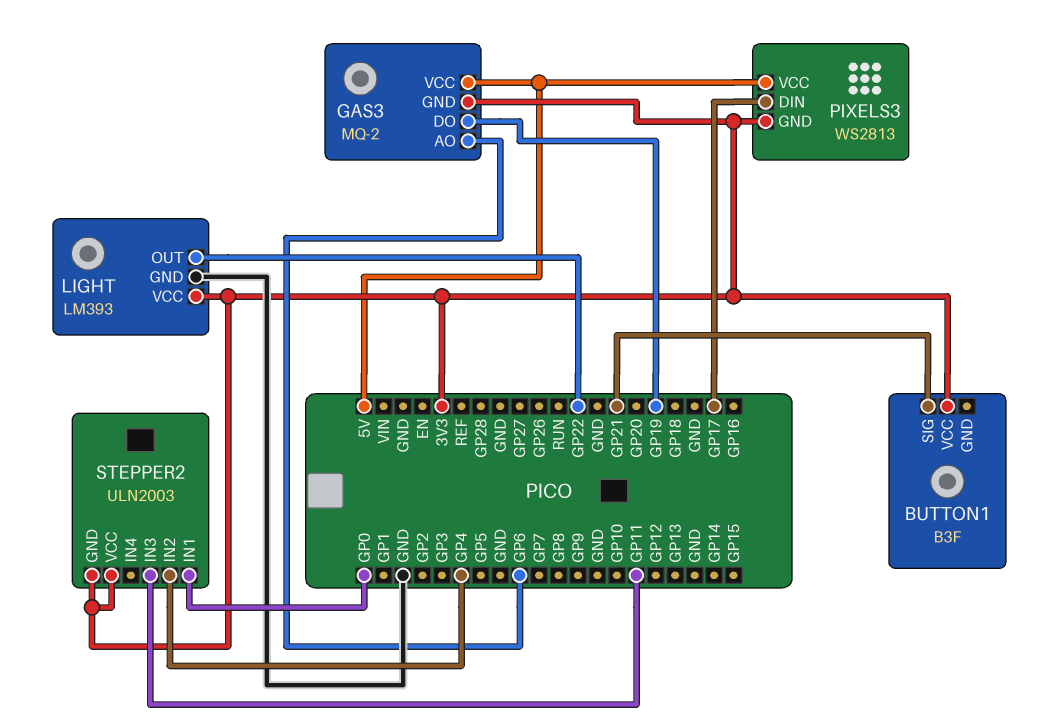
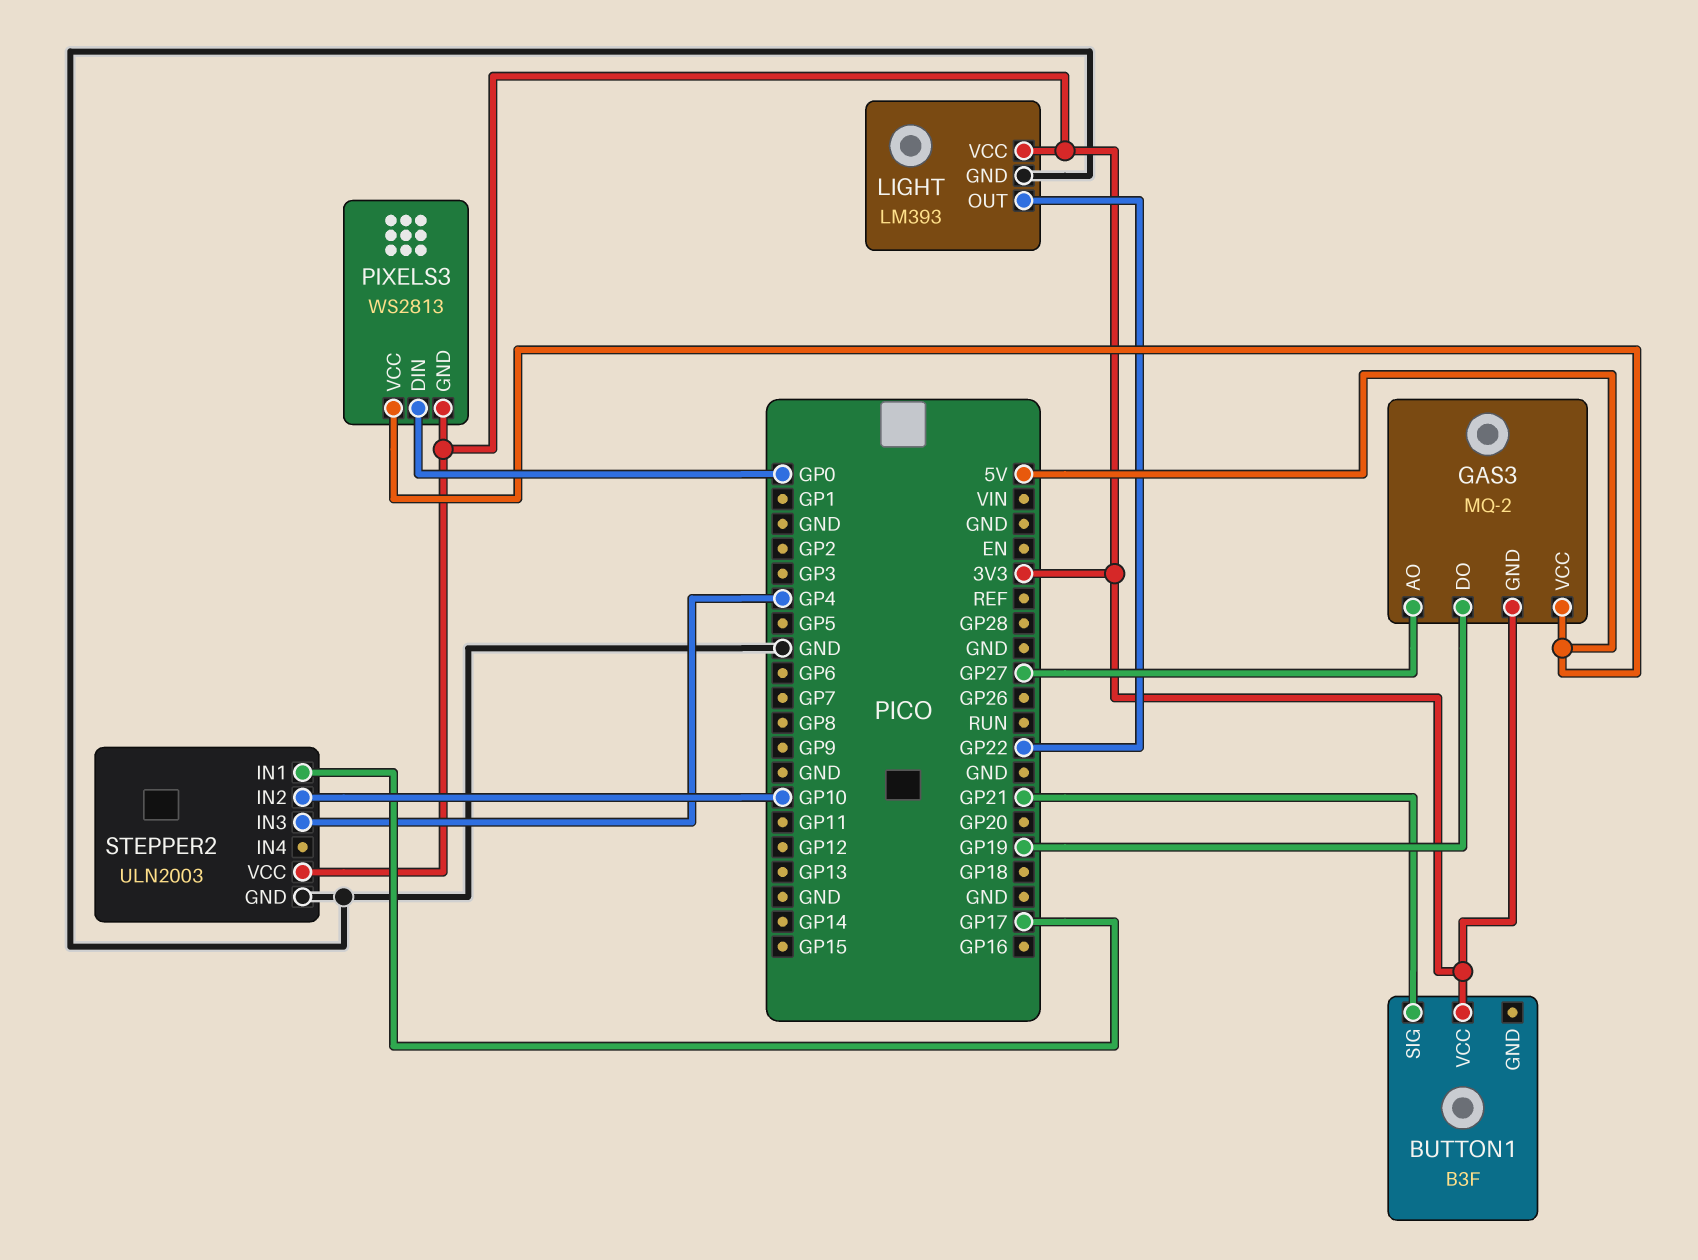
GAS3 pin AO: GP6 -> GP27
PIXELS3 pin DIN: GP17 -> GP0
STEPPER2 pin GND: 3V3 -> GND
STEPPER2 pin IN1: GP0 -> GP17
STEPPER2 pin IN2: GP4 -> GP10
STEPPER2 pin IN3: GP11 -> GP4

